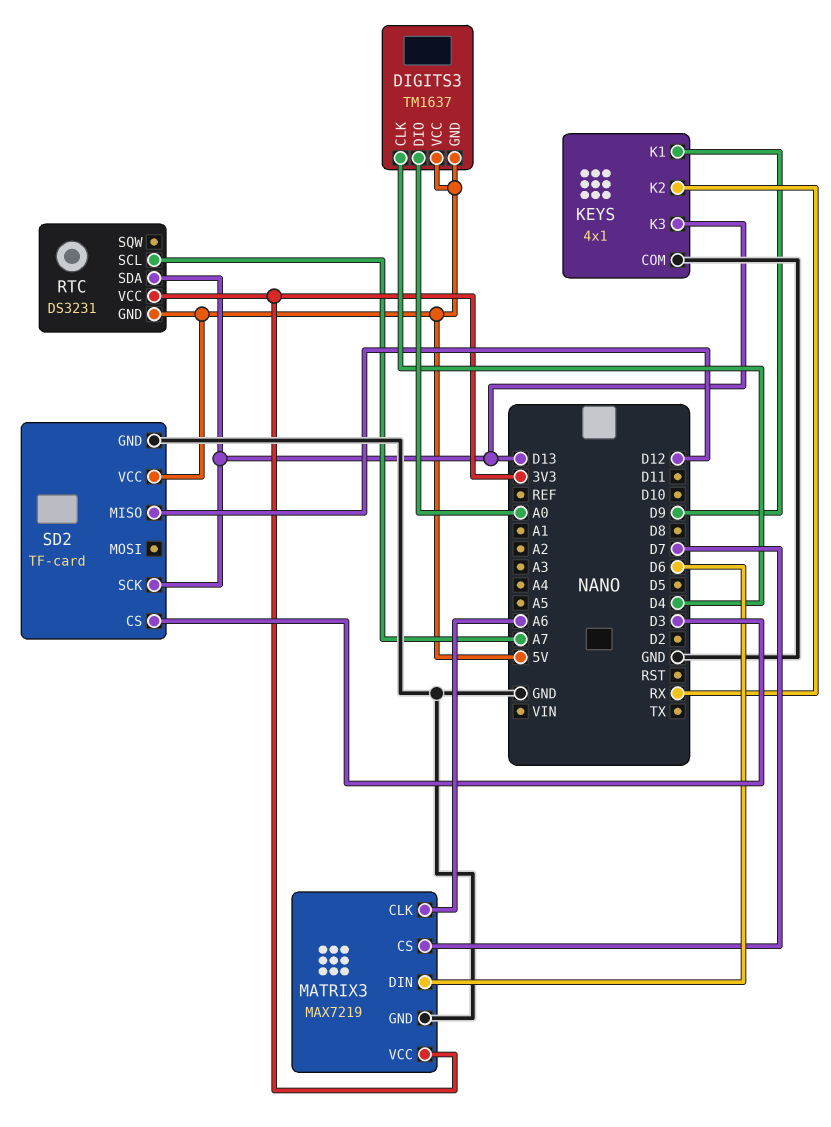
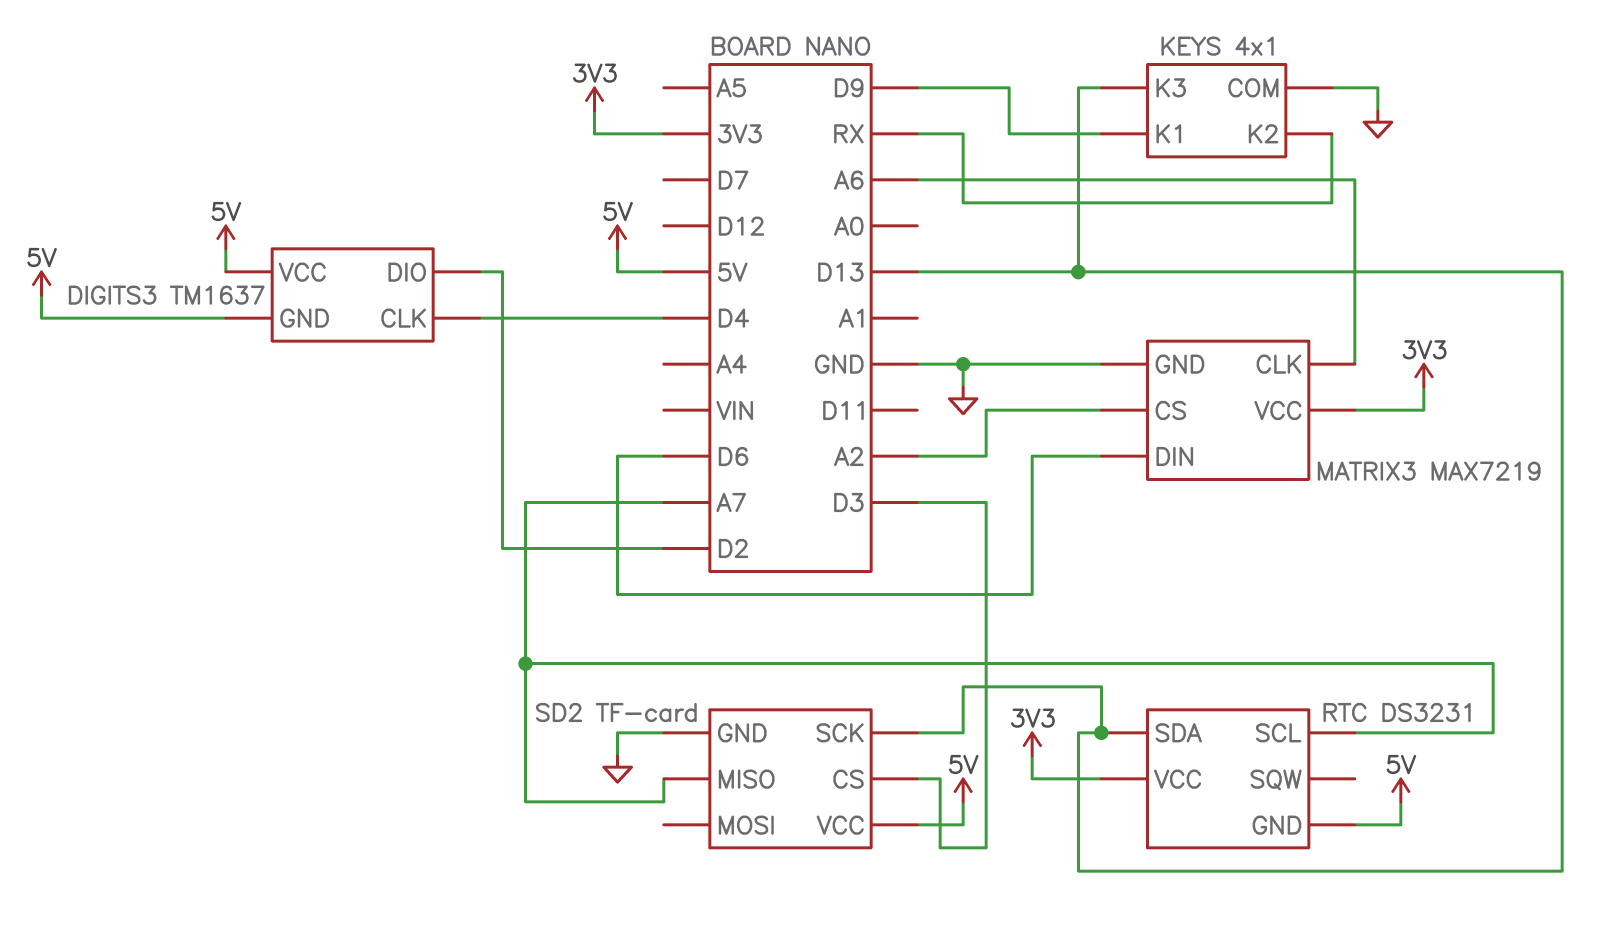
DIGITS3 pin DIO: A0 -> D2
MATRIX3 pin CS: D7 -> A2
SD2 pin MISO: D12 -> A7

